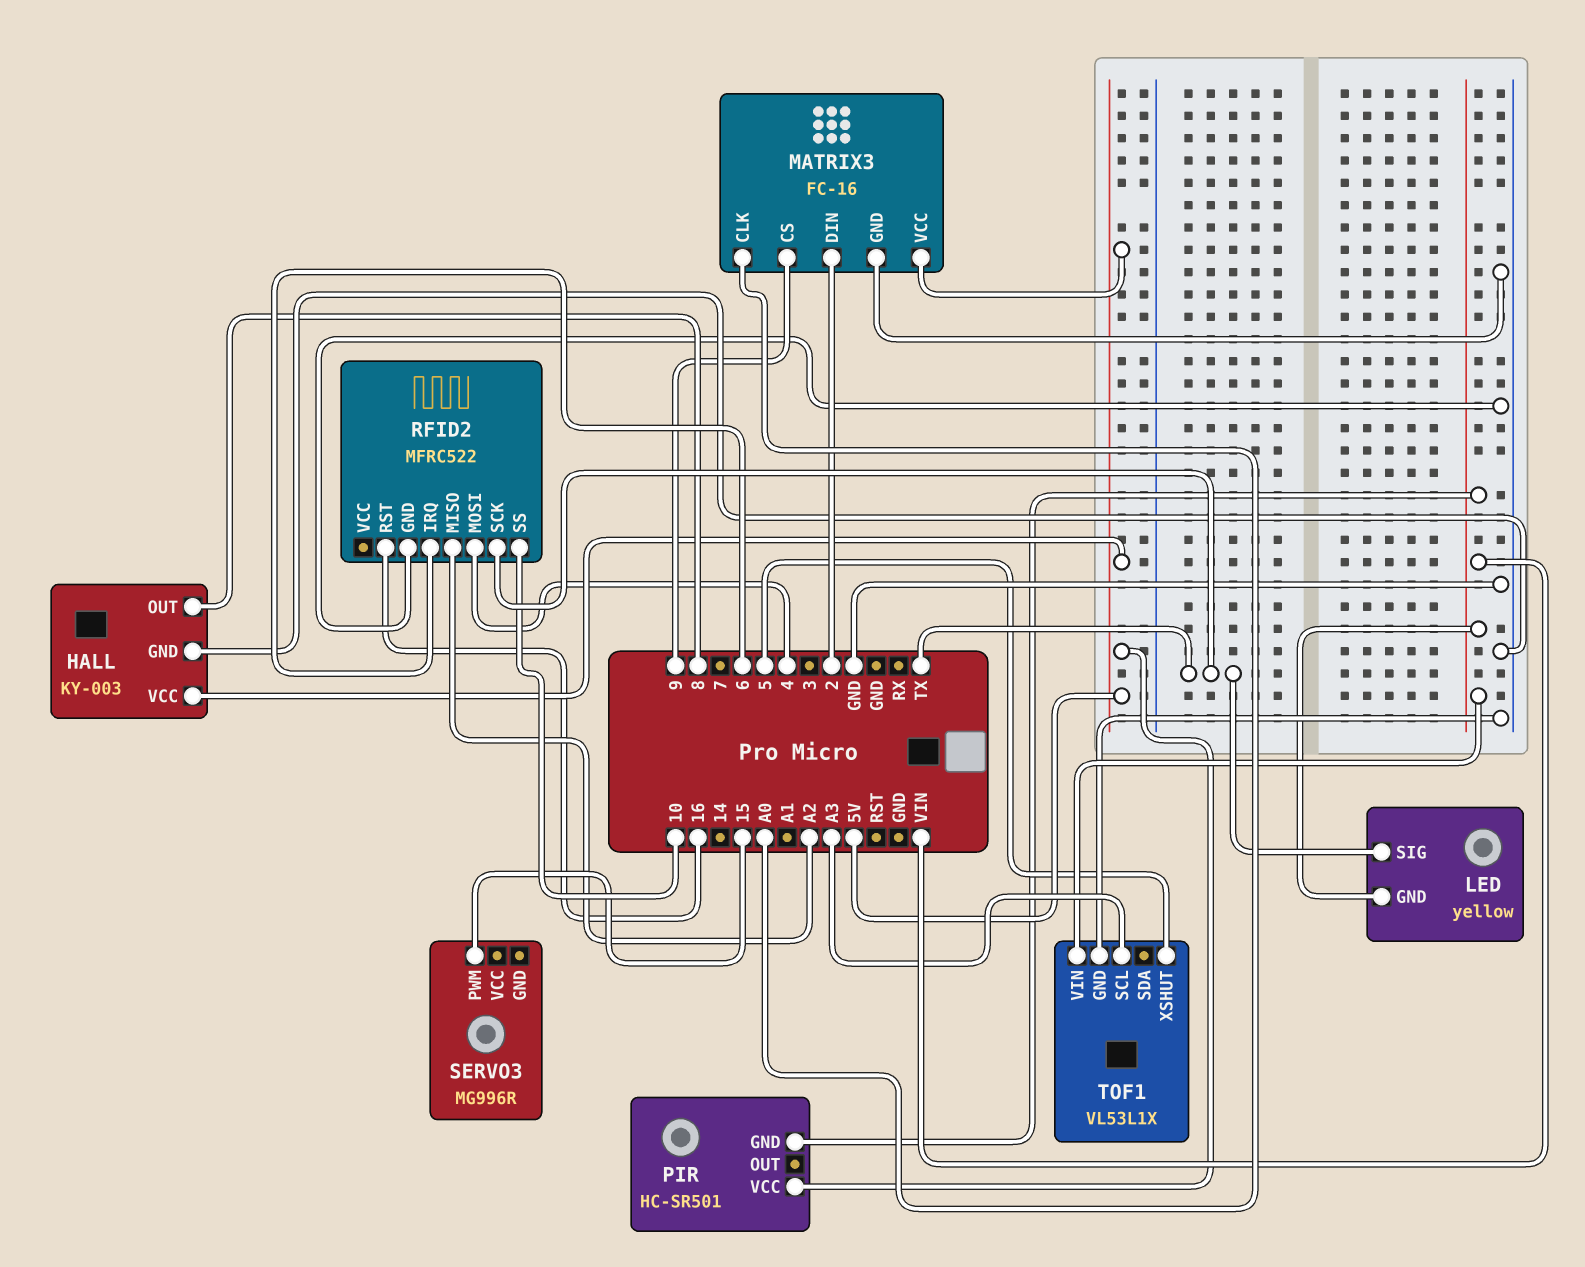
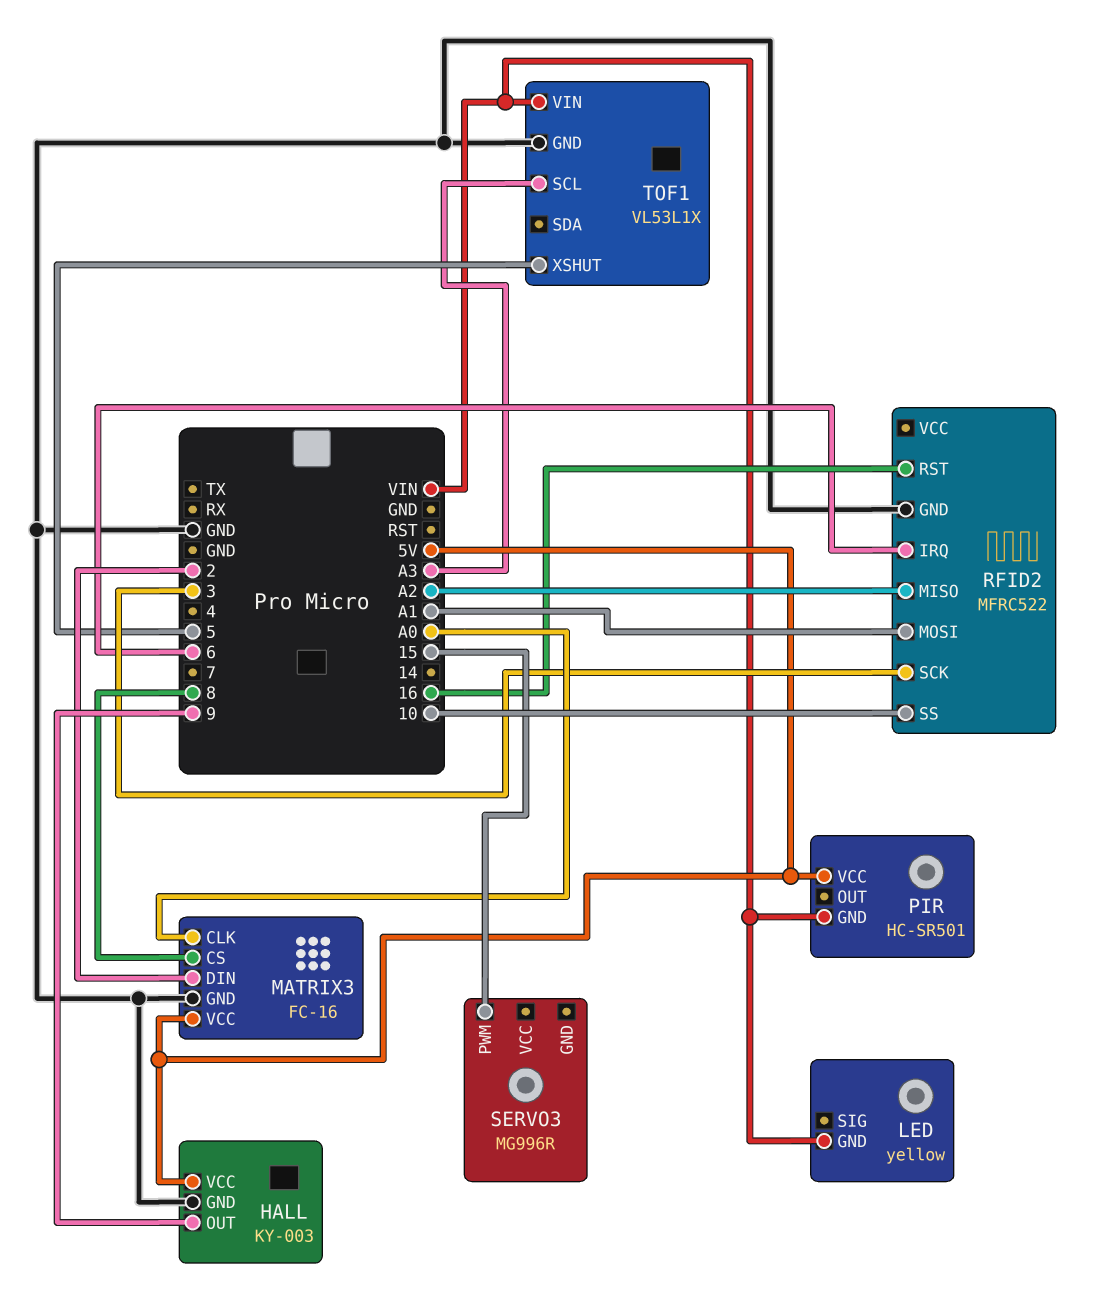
HALL pin OUT: 8 -> 9
LED pin SIG: TX -> none
MATRIX3 pin CS: 9 -> 8
RFID2 pin MOSI: 4 -> A1
RFID2 pin SCK: TX -> 3

